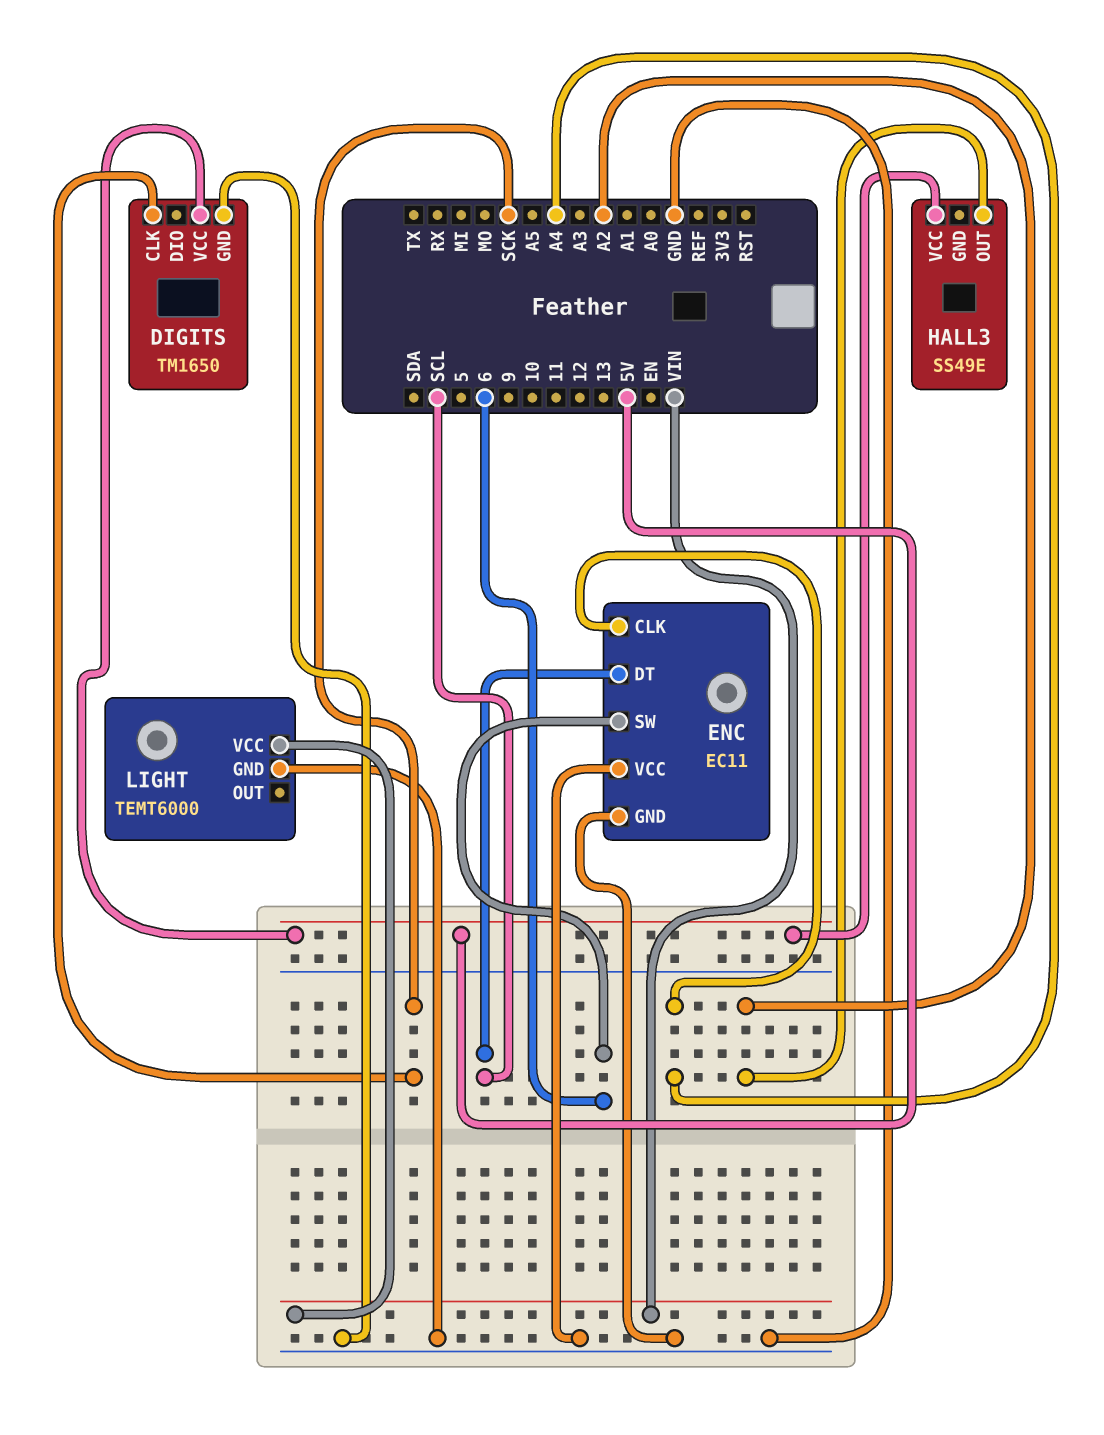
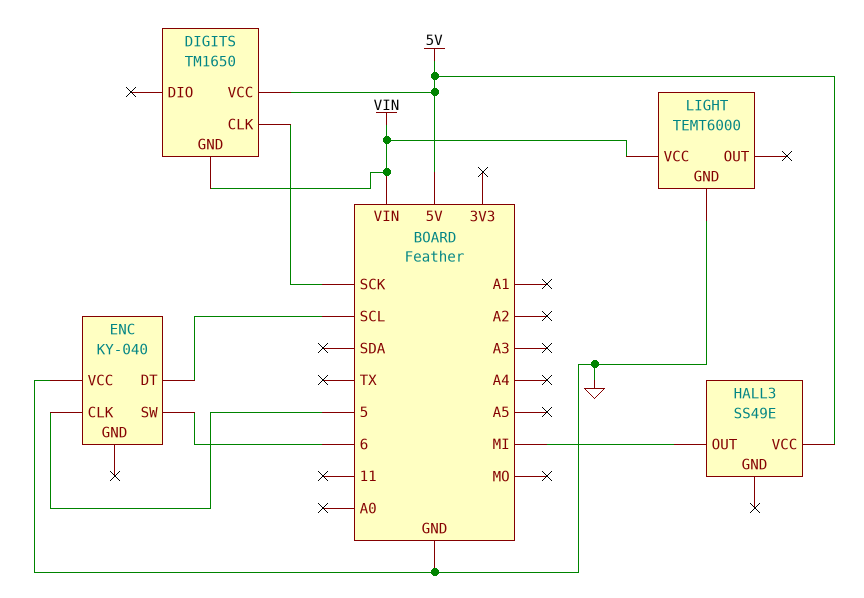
DIGITS pin GND: GND -> VIN
ENC: EC11 -> KY-040
ENC pin CLK: A4 -> 5
ENC pin GND: GND -> none
HALL3 pin OUT: A2 -> MI

